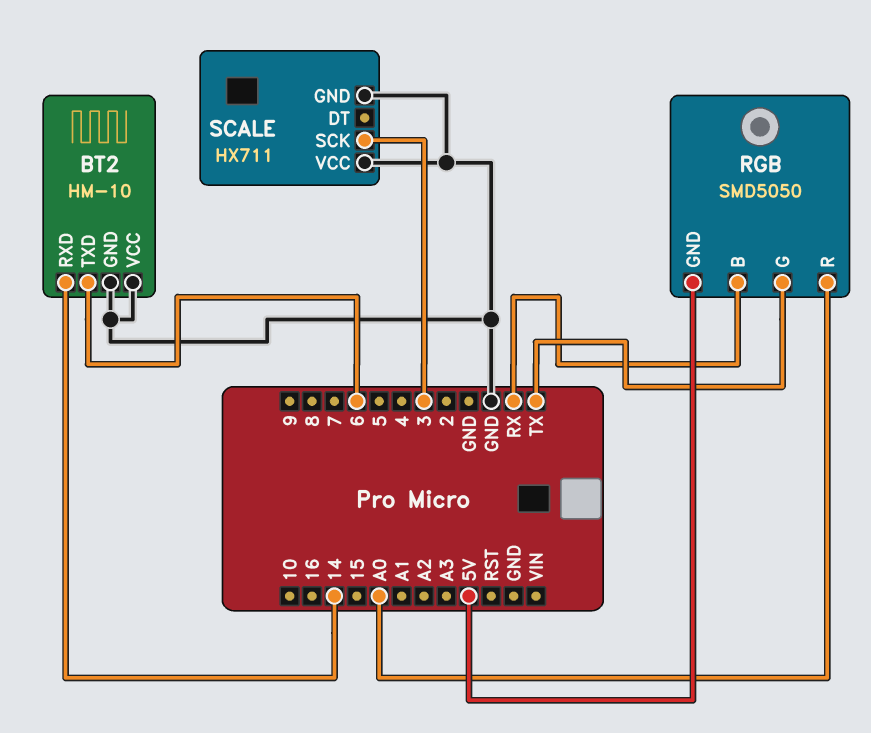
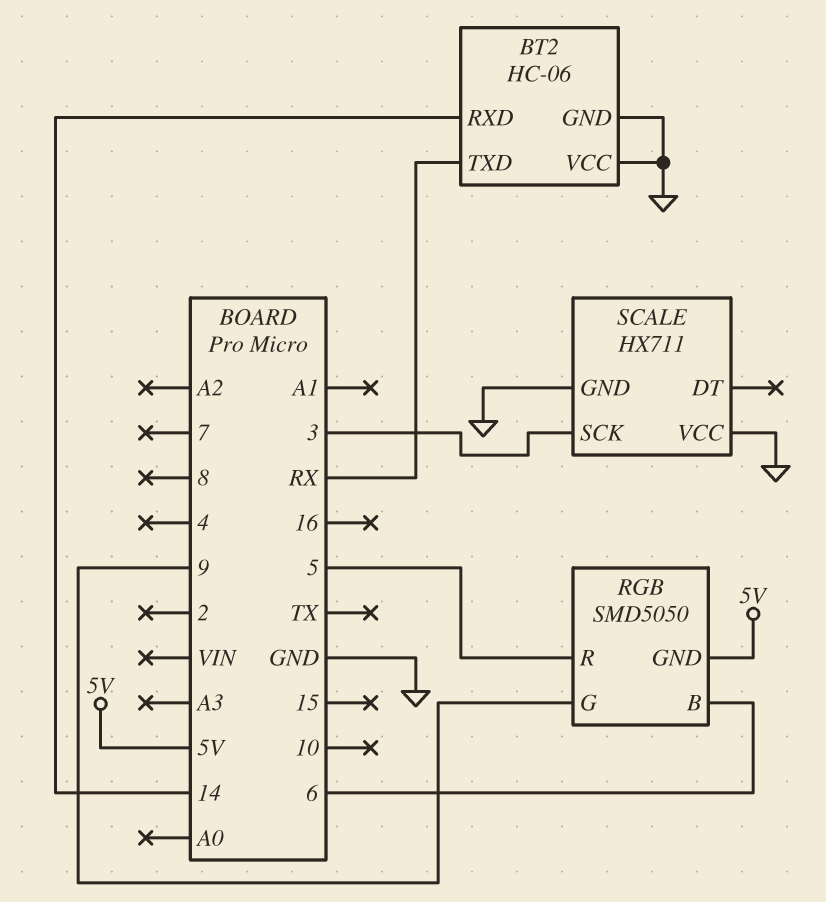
BT2: HM-10 -> HC-06
BT2 pin TXD: 6 -> RX
RGB pin B: RX -> 6
RGB pin G: TX -> 9
RGB pin R: A0 -> 5

